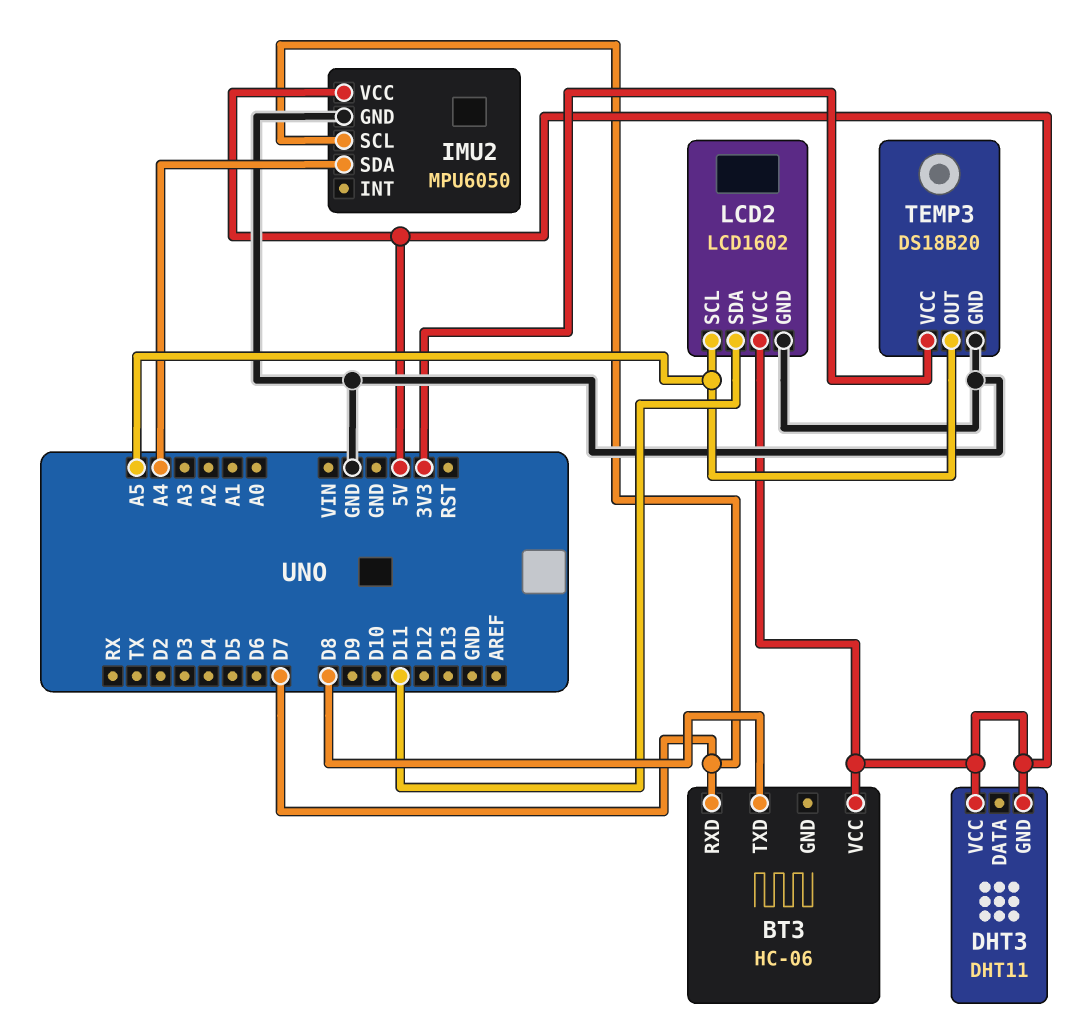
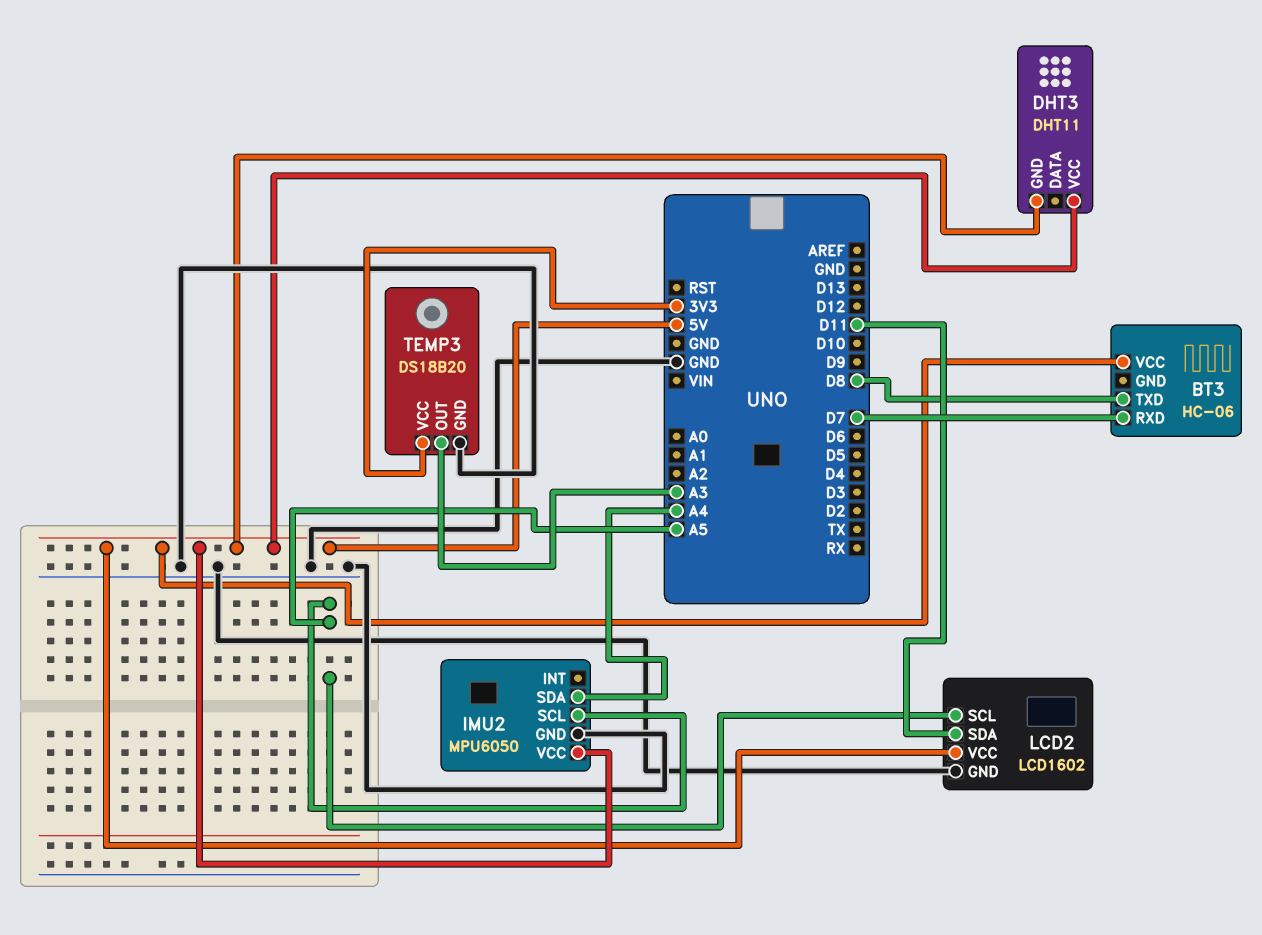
IMU2 pin SCL: D7 -> A5
TEMP3 pin OUT: A5 -> A3

